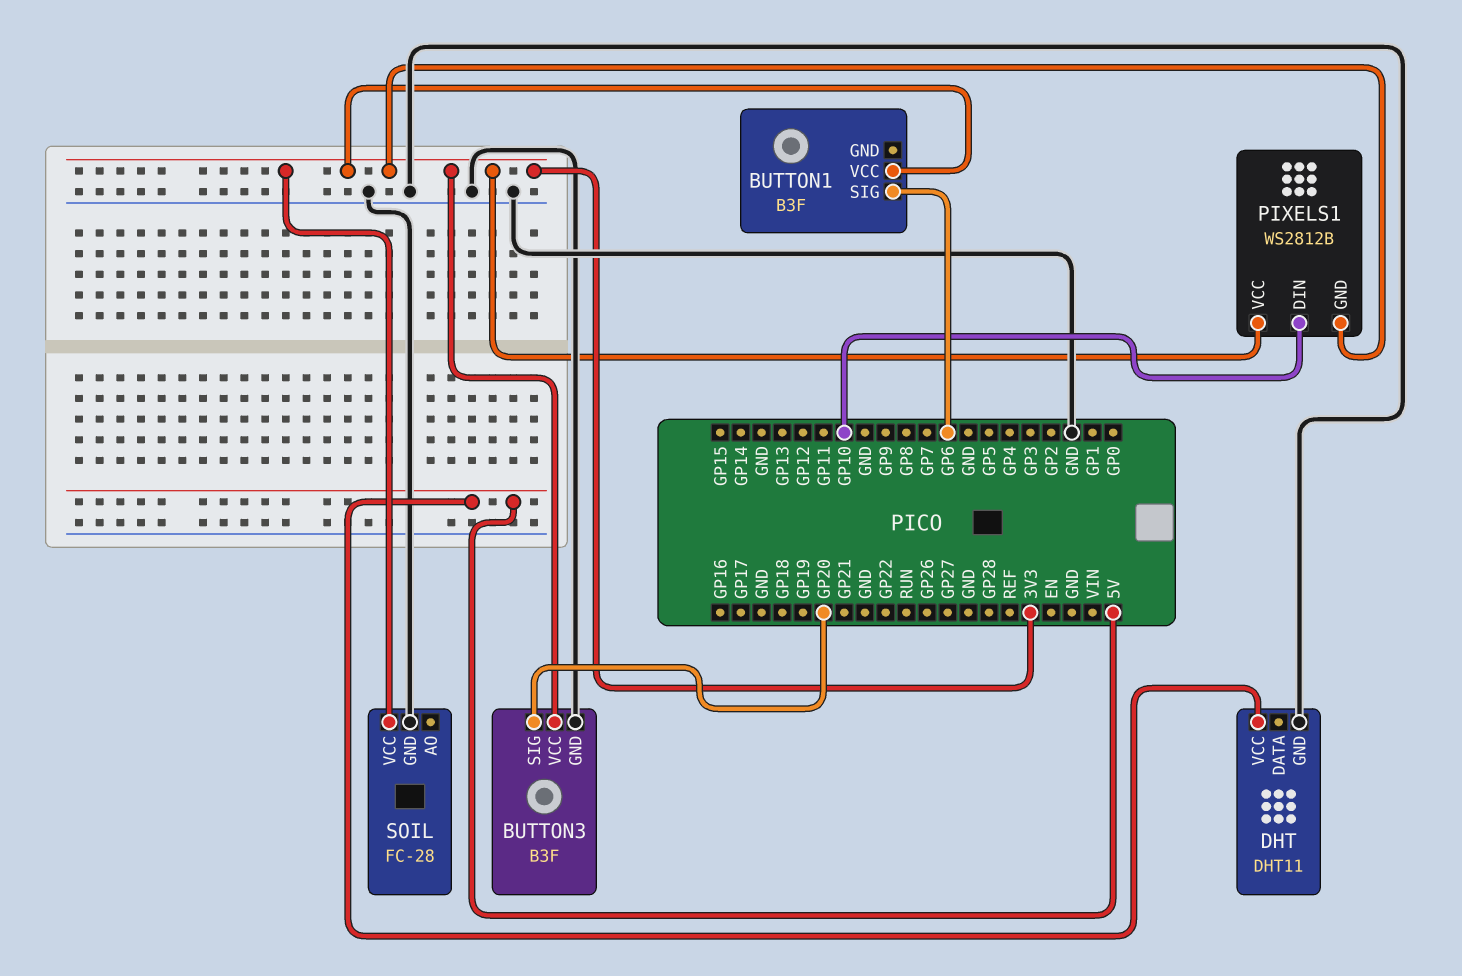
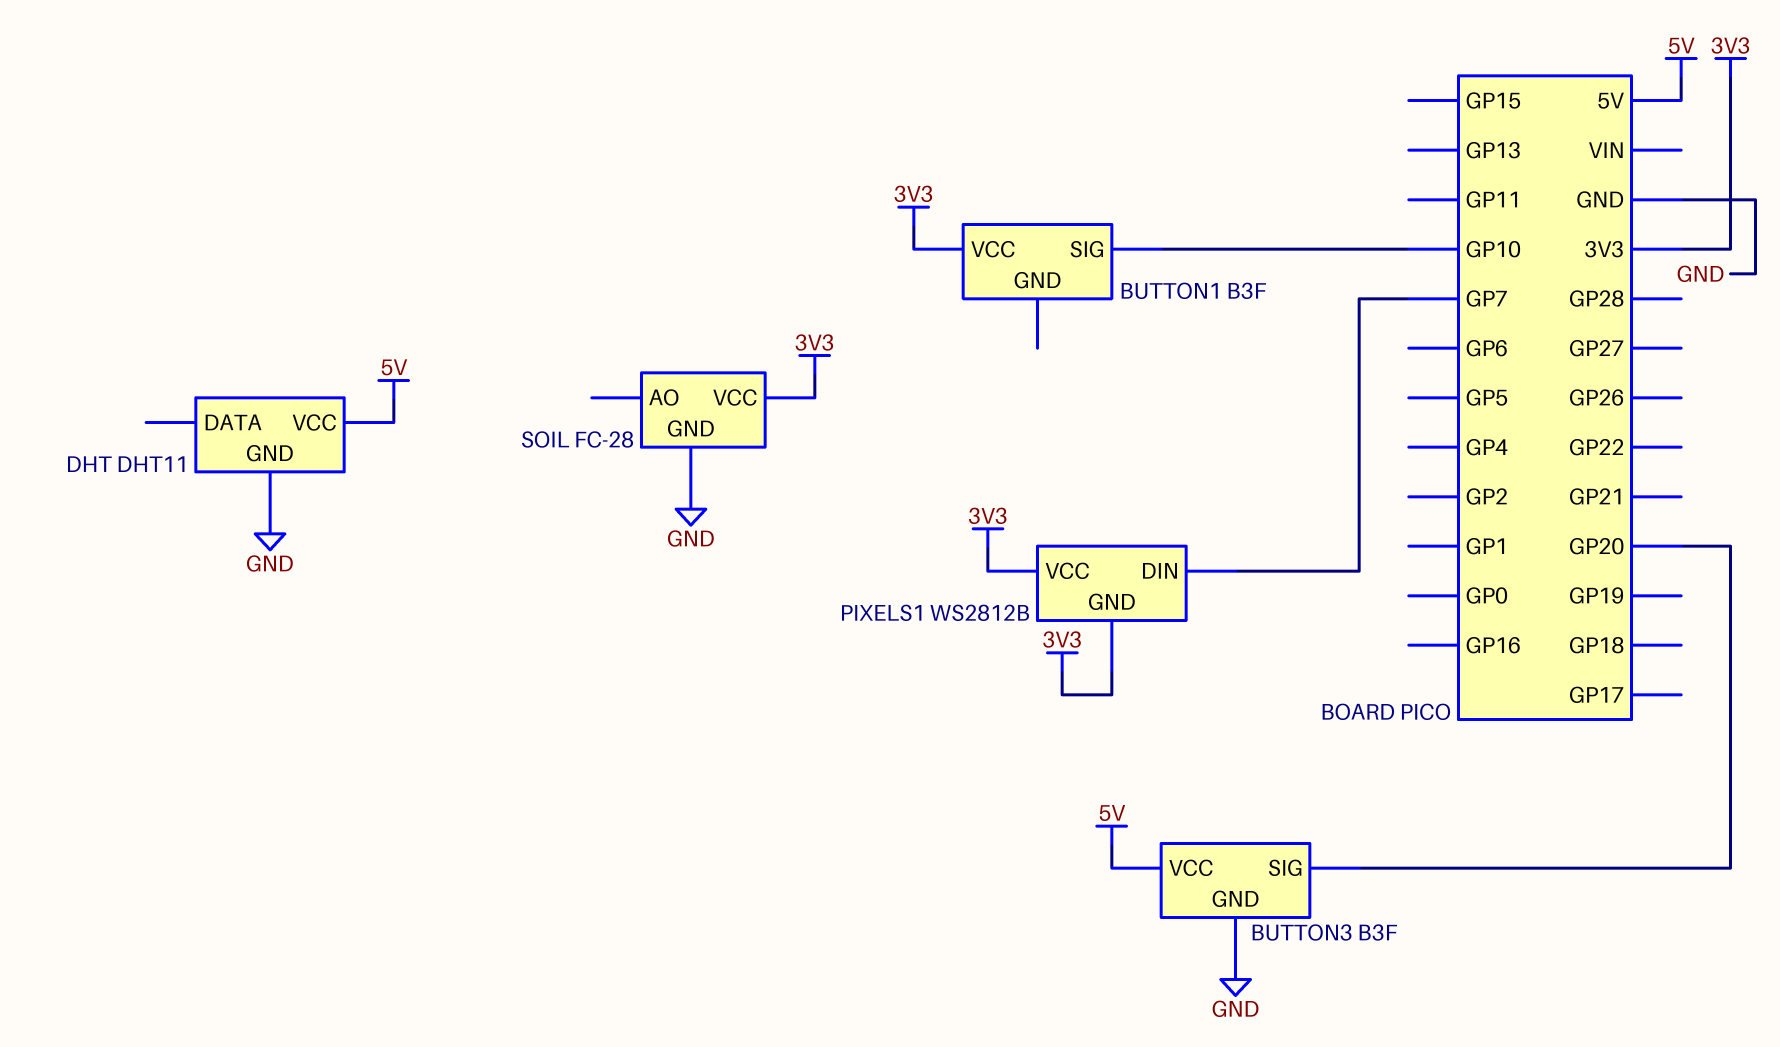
BUTTON1 pin SIG: GP6 -> GP10
BUTTON3 pin VCC: 3V3 -> 5V
PIXELS1 pin DIN: GP10 -> GP7

